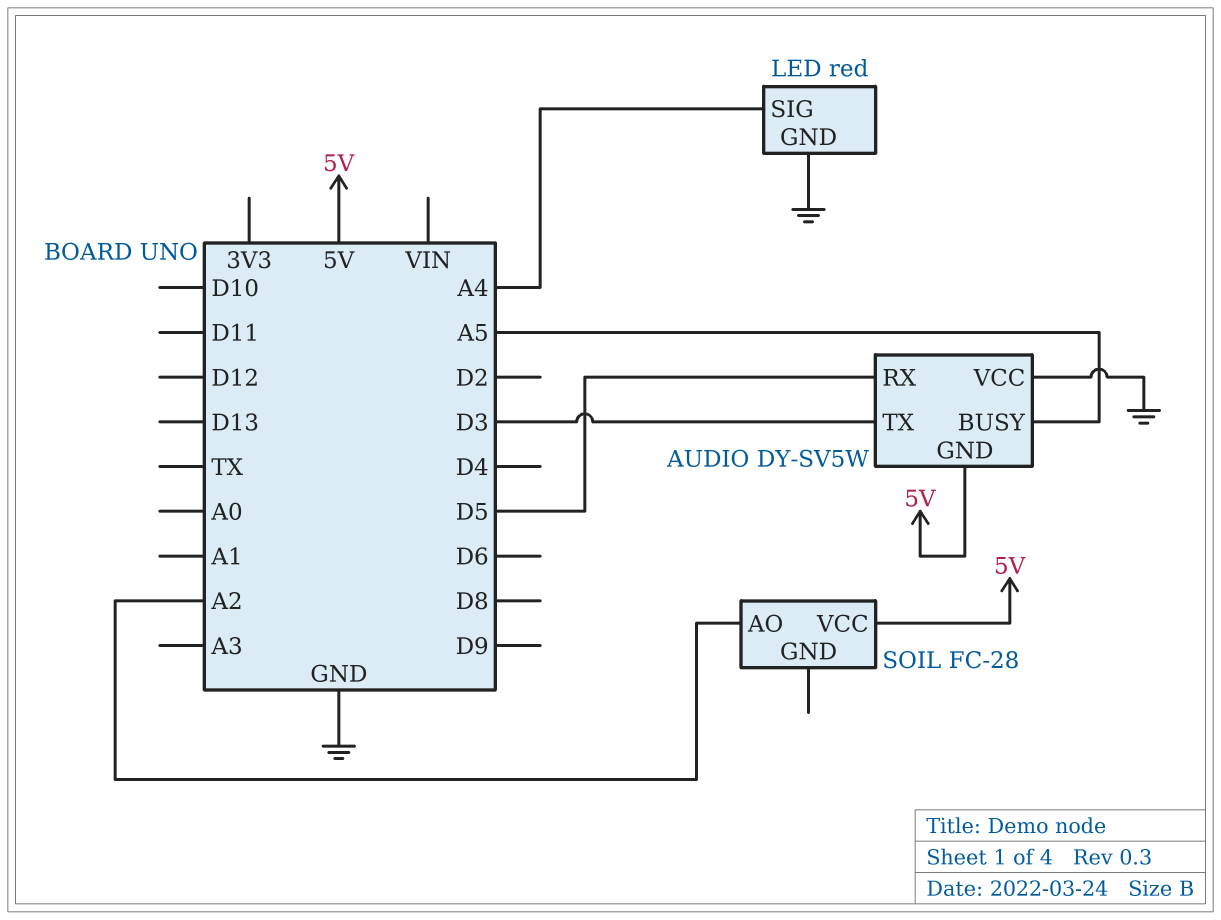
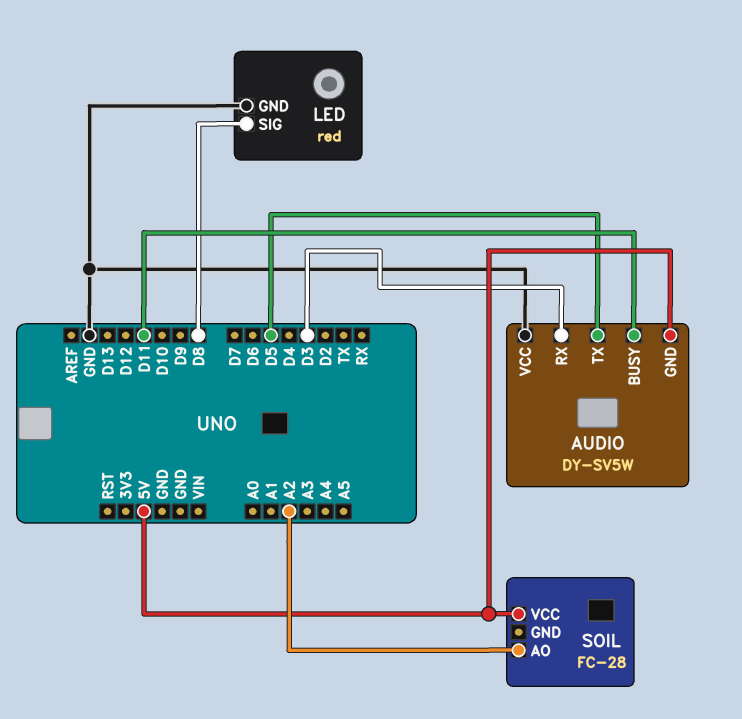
AUDIO pin BUSY: A5 -> D11
AUDIO pin RX: D5 -> D3
AUDIO pin TX: D3 -> D5
LED pin SIG: A4 -> D8

